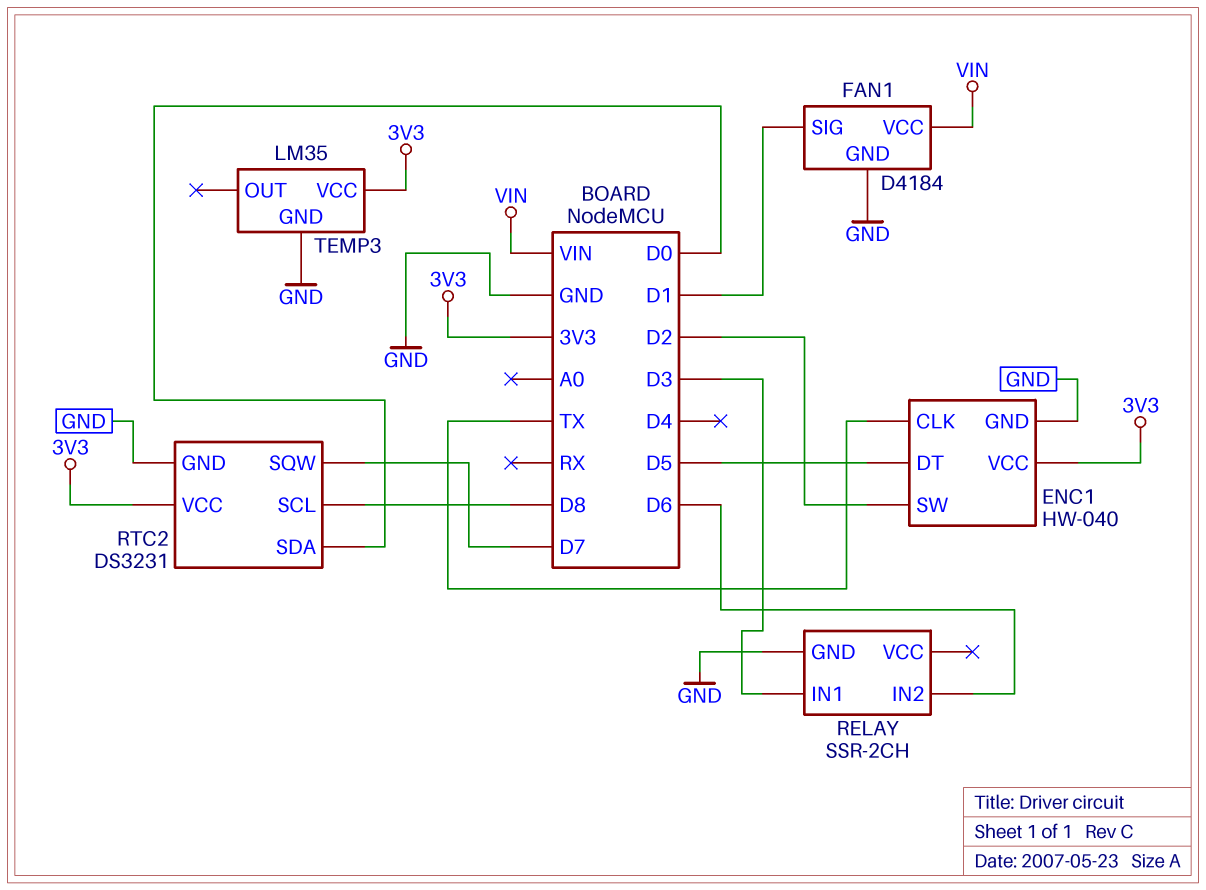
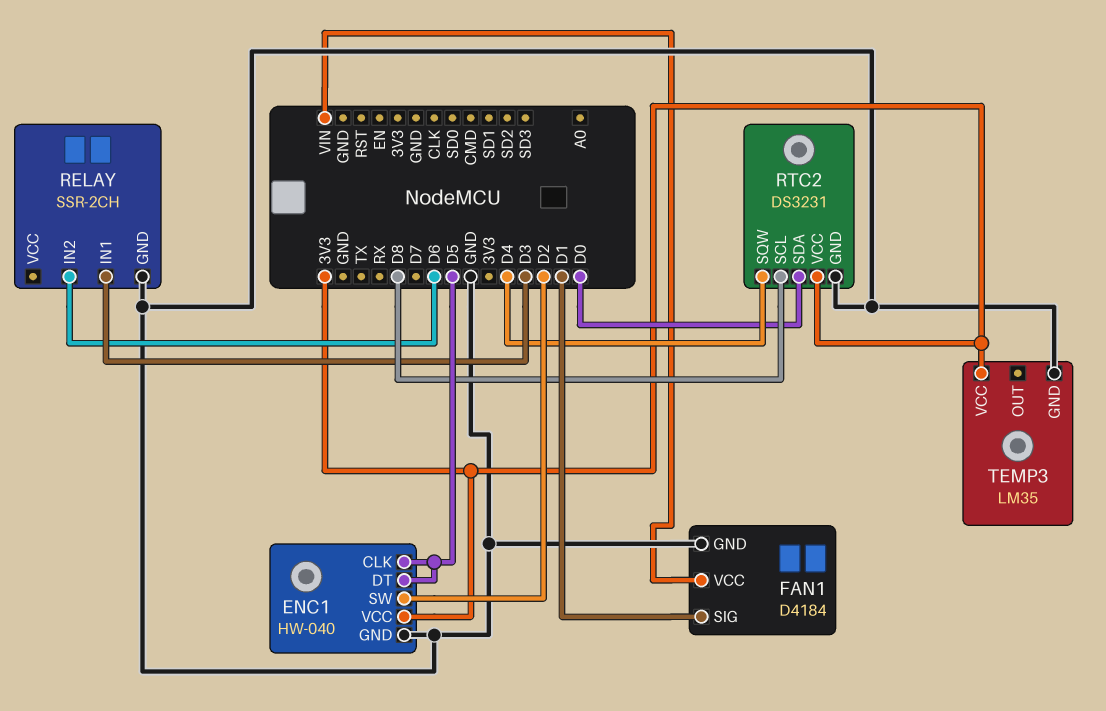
ENC1 pin CLK: TX -> D5
RTC2 pin SQW: D7 -> D4

